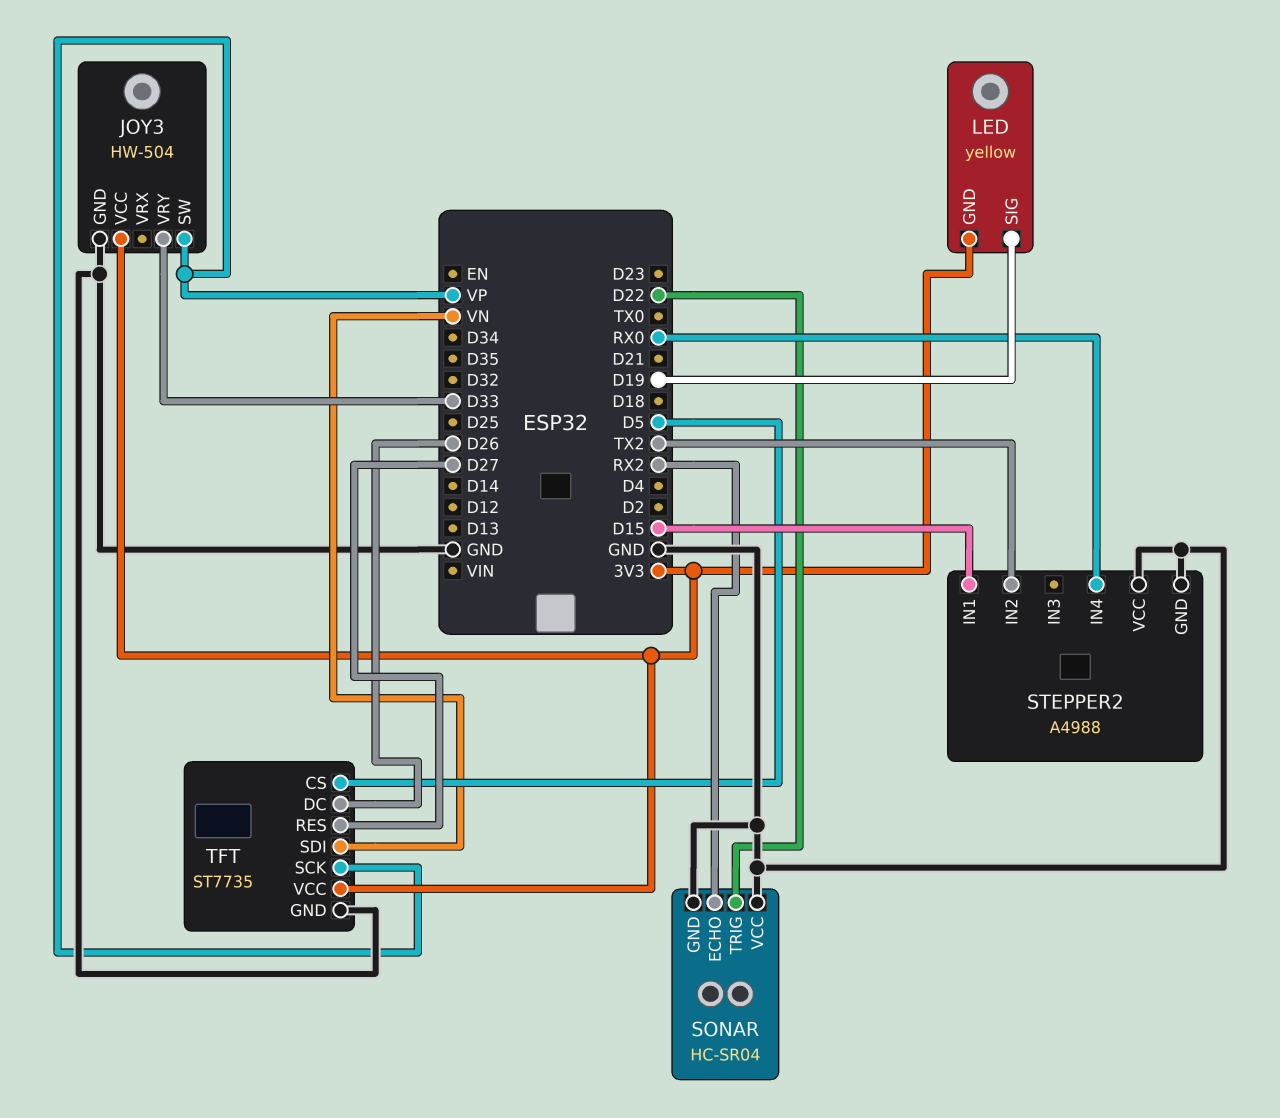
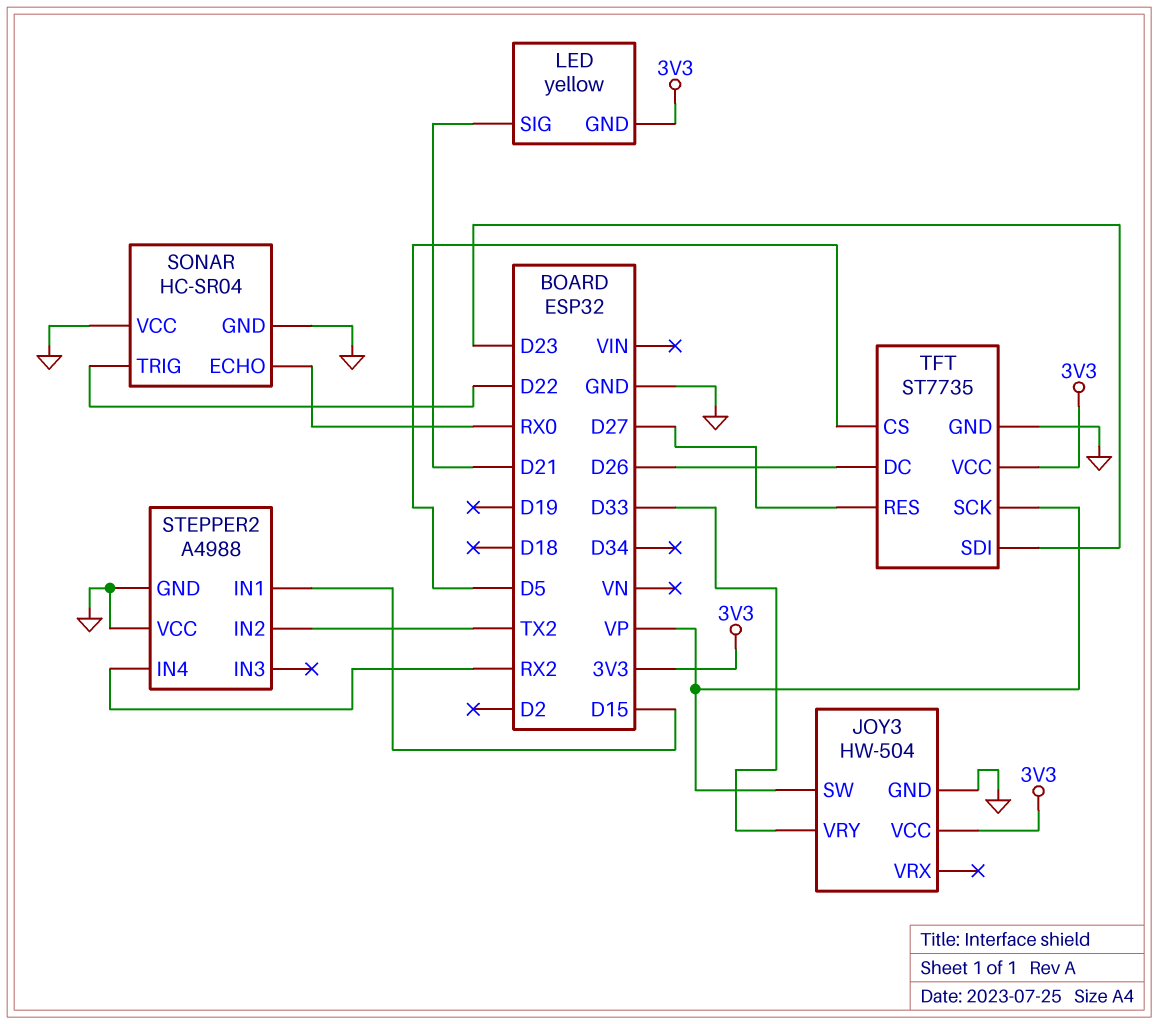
LED pin SIG: D19 -> D21
SONAR pin ECHO: RX2 -> RX0
STEPPER2 pin IN4: RX0 -> RX2
TFT pin SDI: VN -> D23

